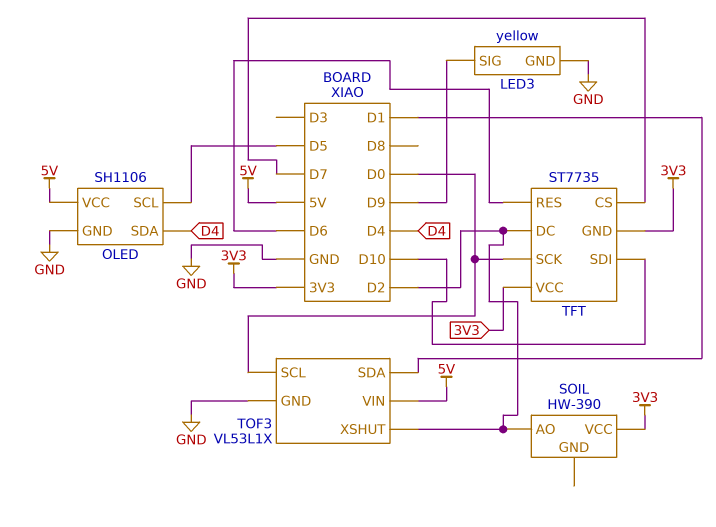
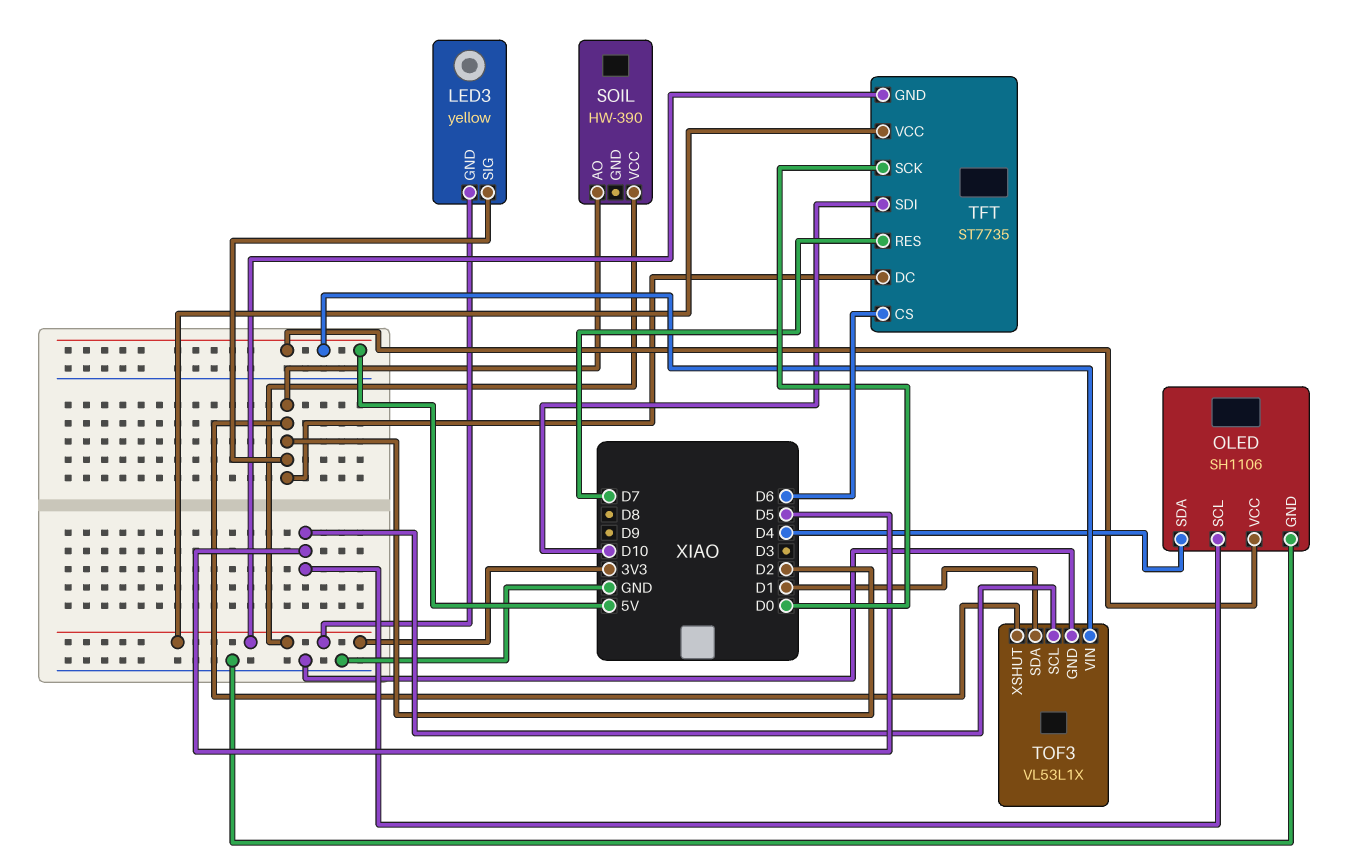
LED3 pin GND: GND -> 3V3
LED3 pin SIG: D9 -> D2
TFT pin CS: D7 -> D6
TFT pin RES: D6 -> D7
TOF3 pin SCL: D0 -> D5

